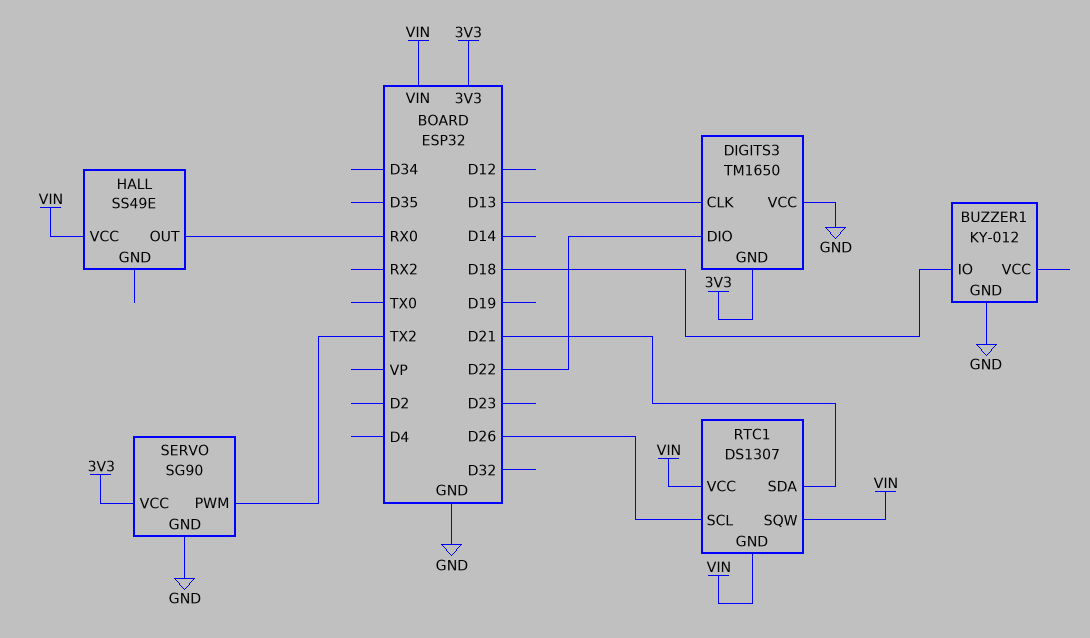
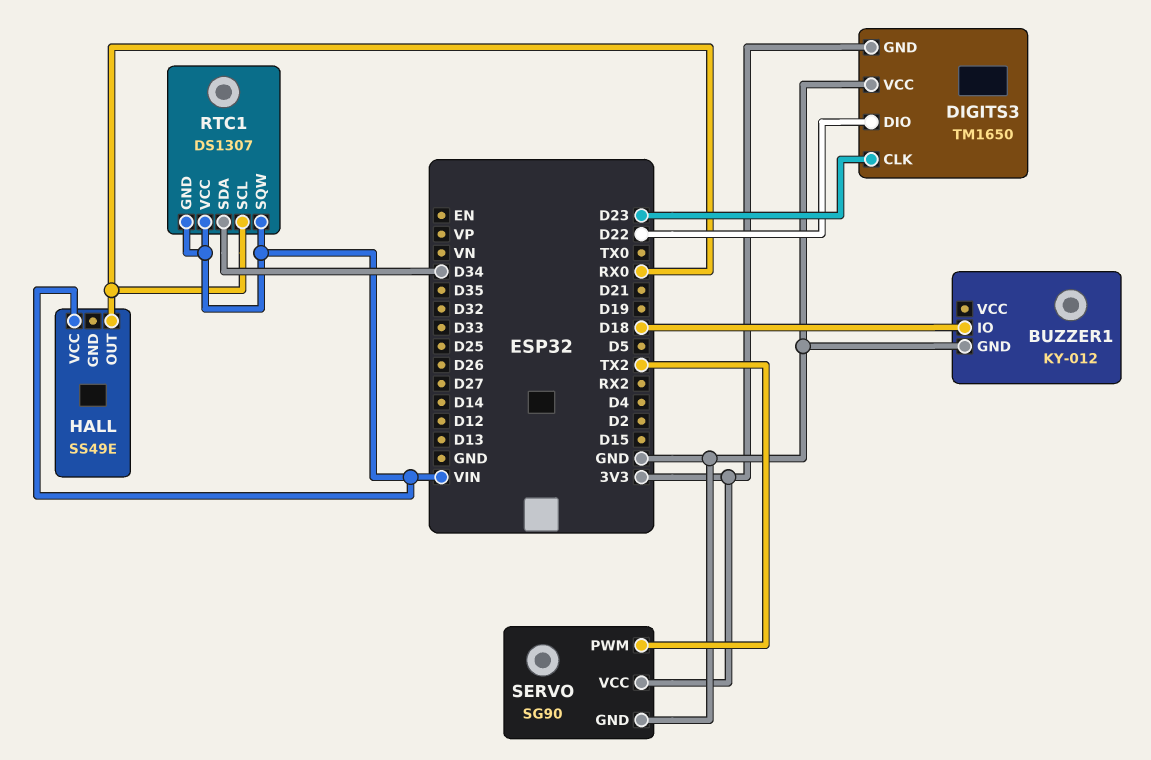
DIGITS3 pin CLK: D13 -> D23
RTC1 pin SCL: D26 -> RX0
RTC1 pin SDA: D21 -> D34

